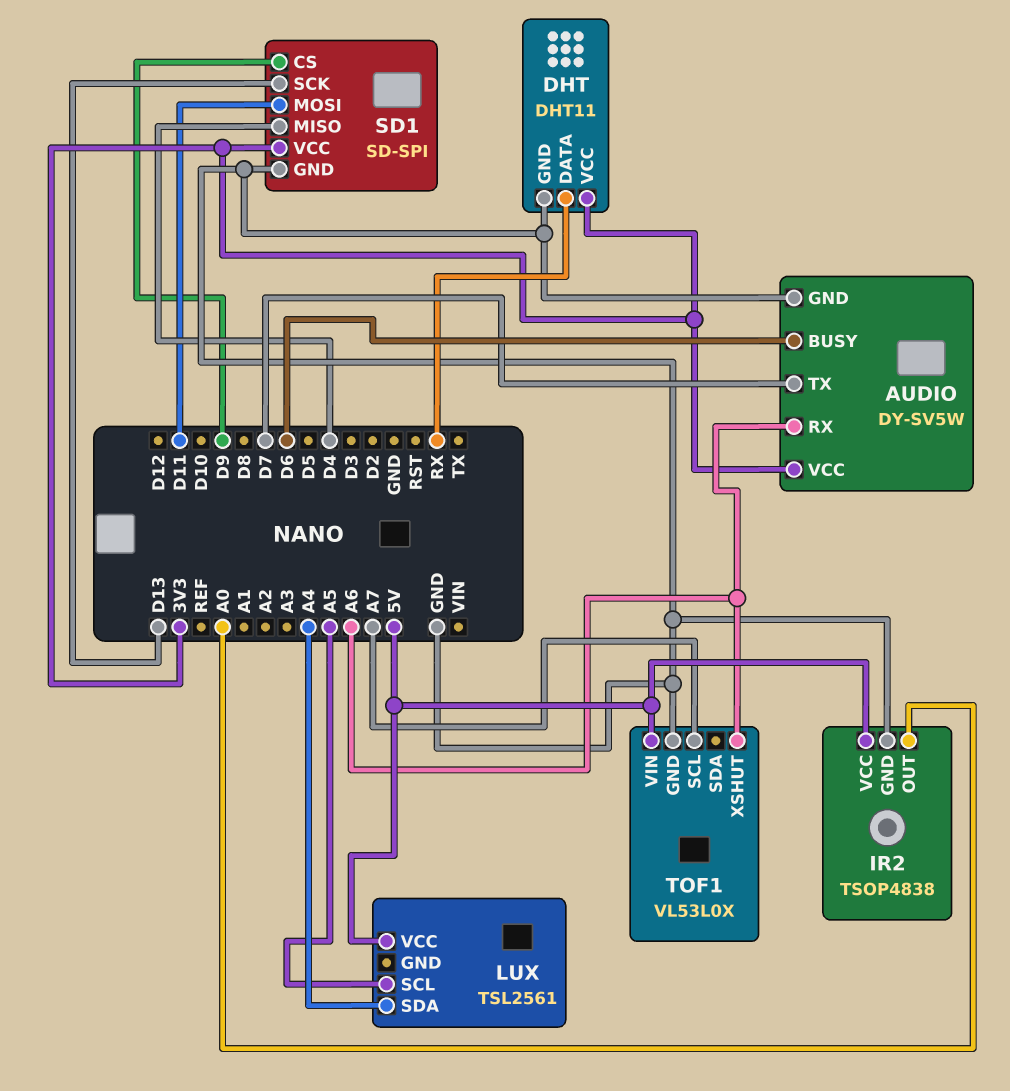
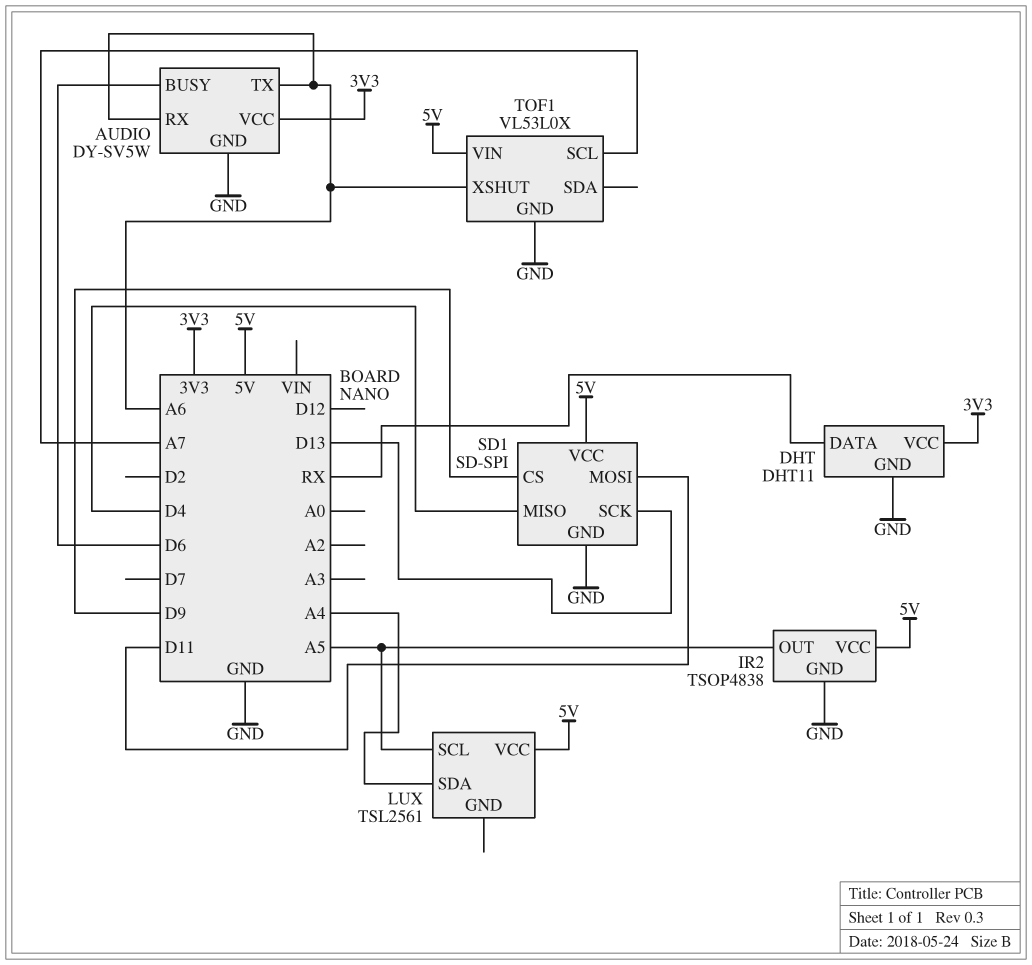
AUDIO pin TX: D7 -> A6
IR2 pin OUT: A0 -> A5
SD1 pin VCC: 3V3 -> 5V

